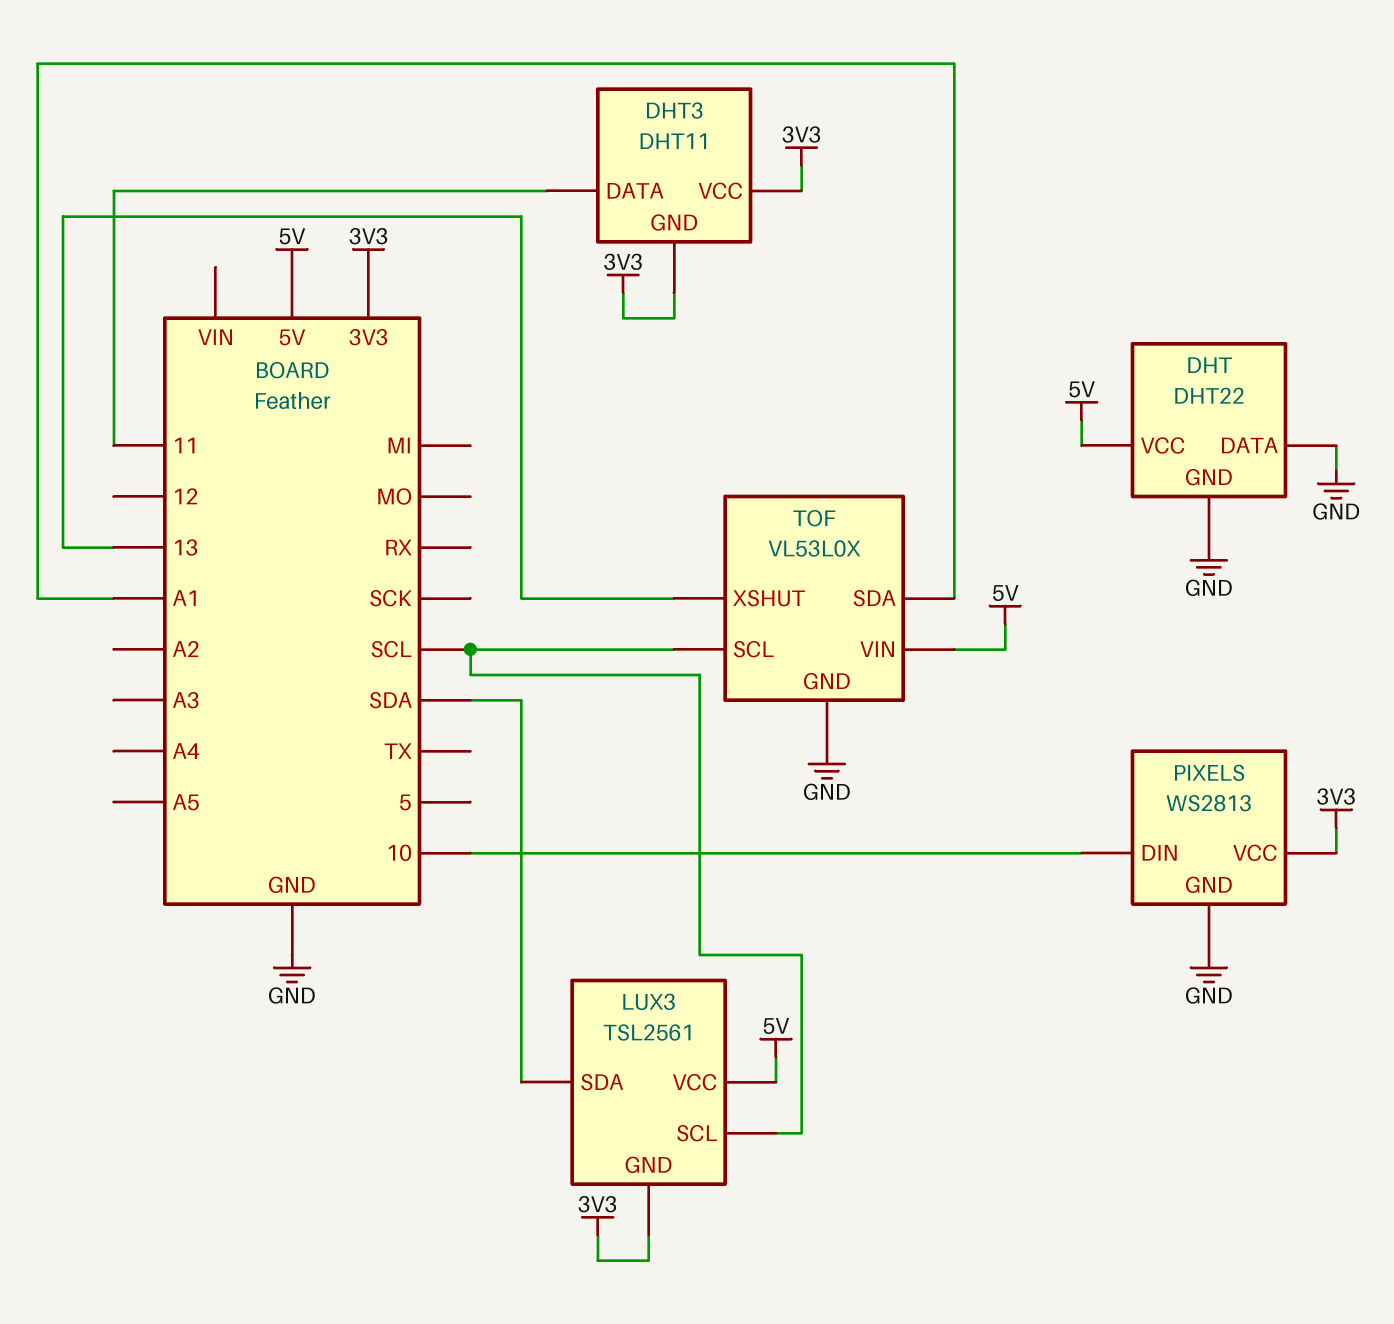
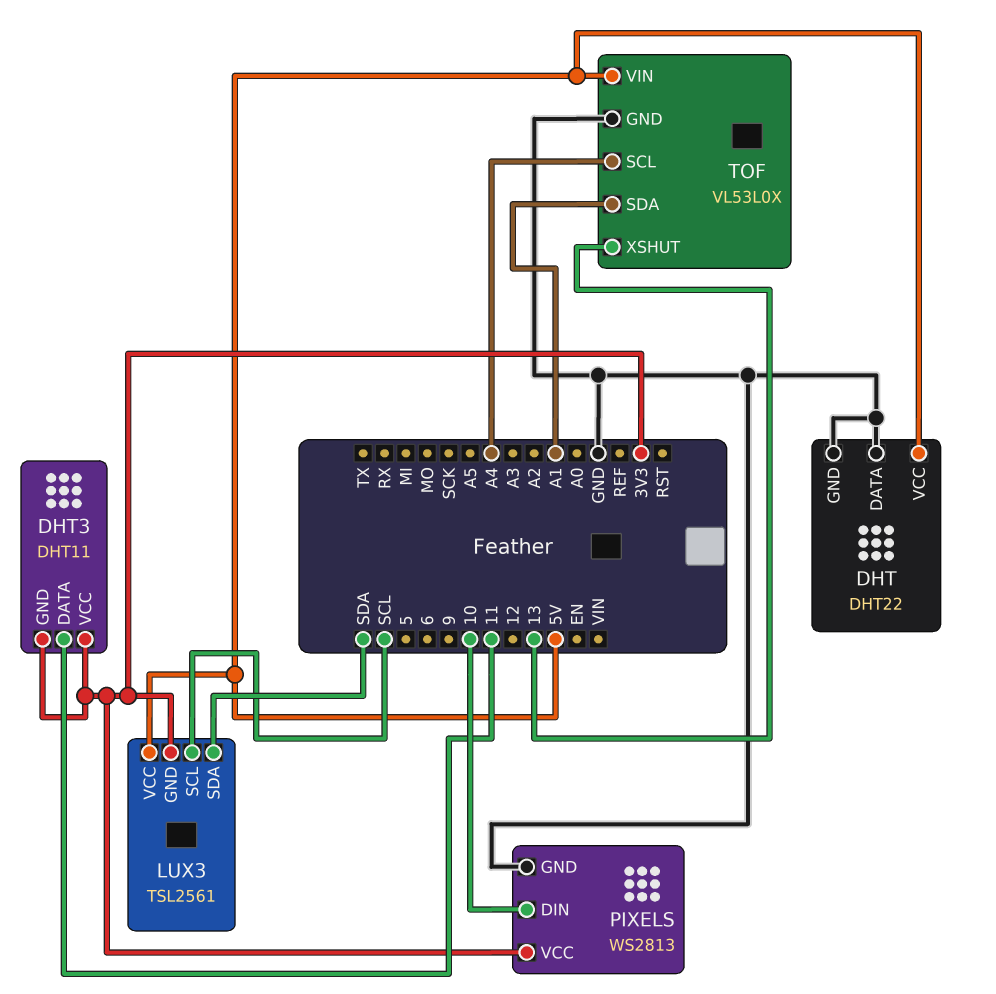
TOF pin SCL: SCL -> A4

